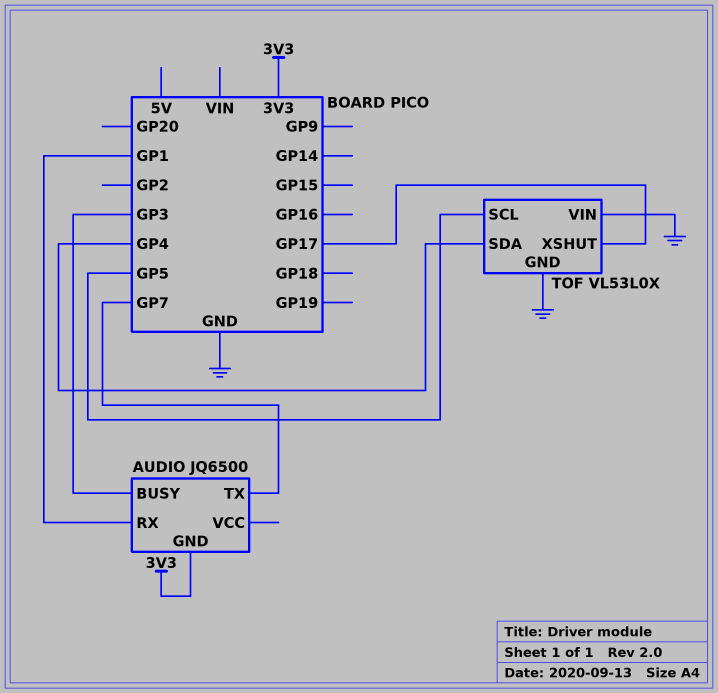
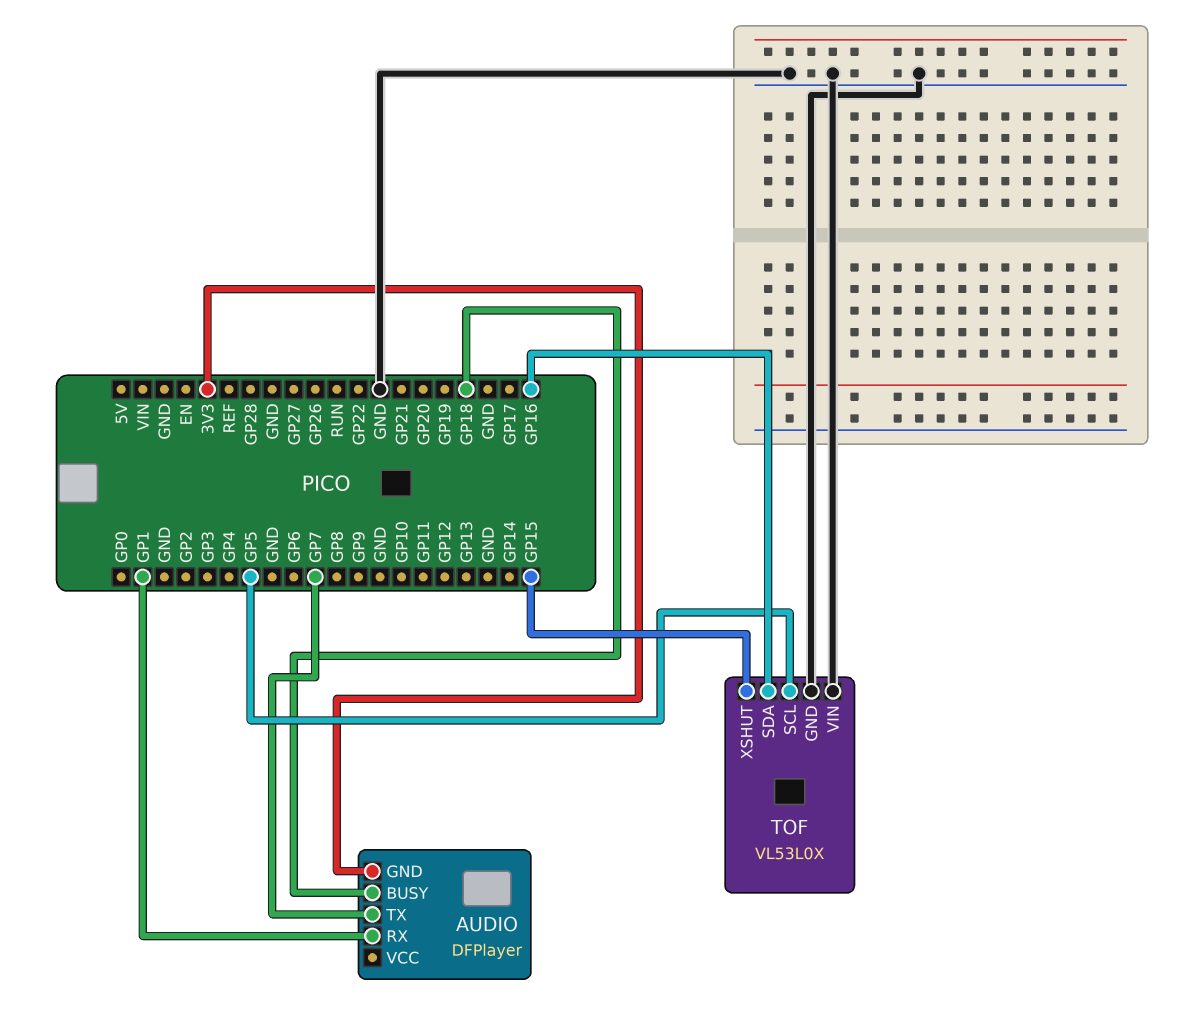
AUDIO: JQ6500 -> DFPlayer
AUDIO pin BUSY: GP3 -> GP18
TOF pin SDA: GP4 -> GP16
TOF pin XSHUT: GP17 -> GP15

